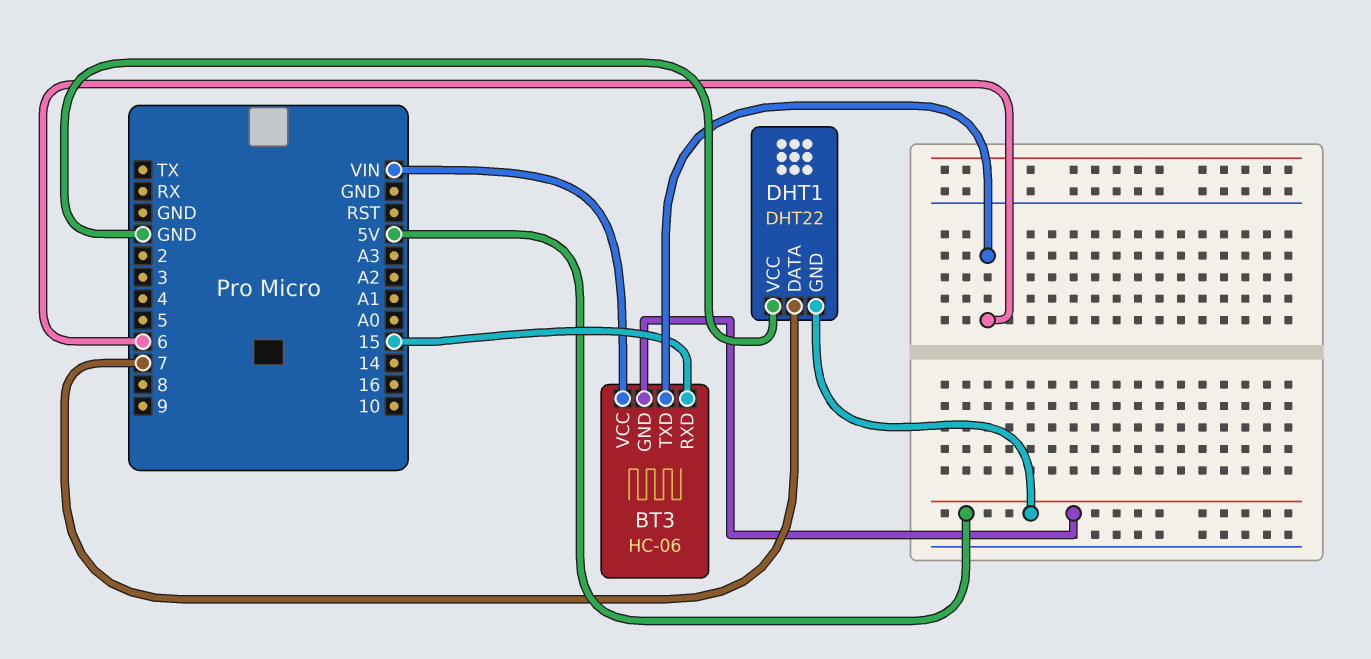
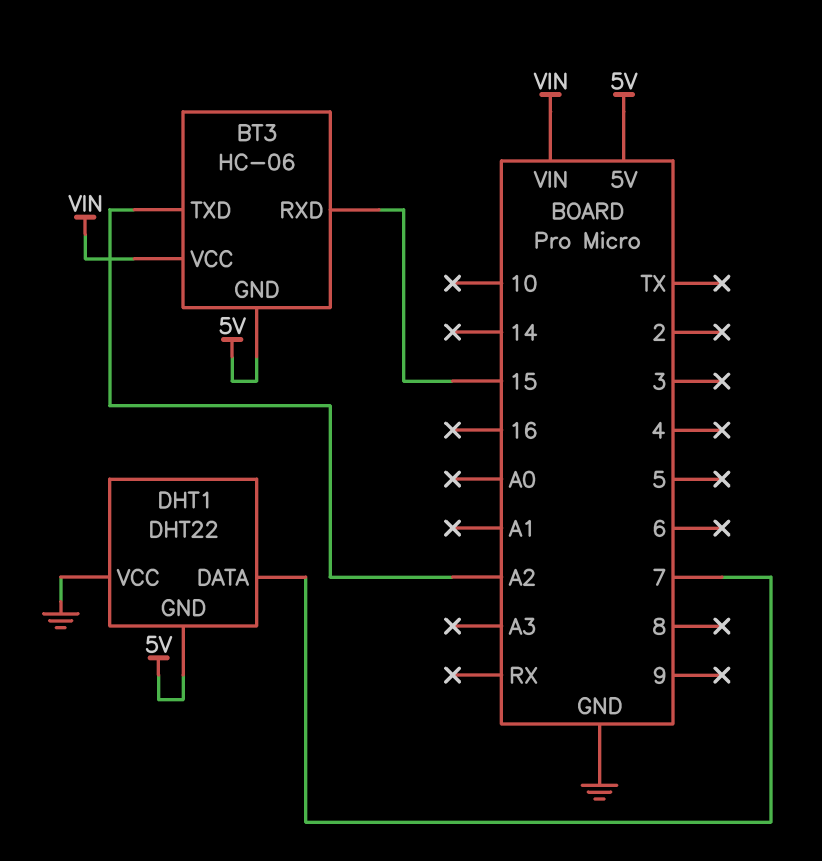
BT3 pin TXD: 6 -> A2

